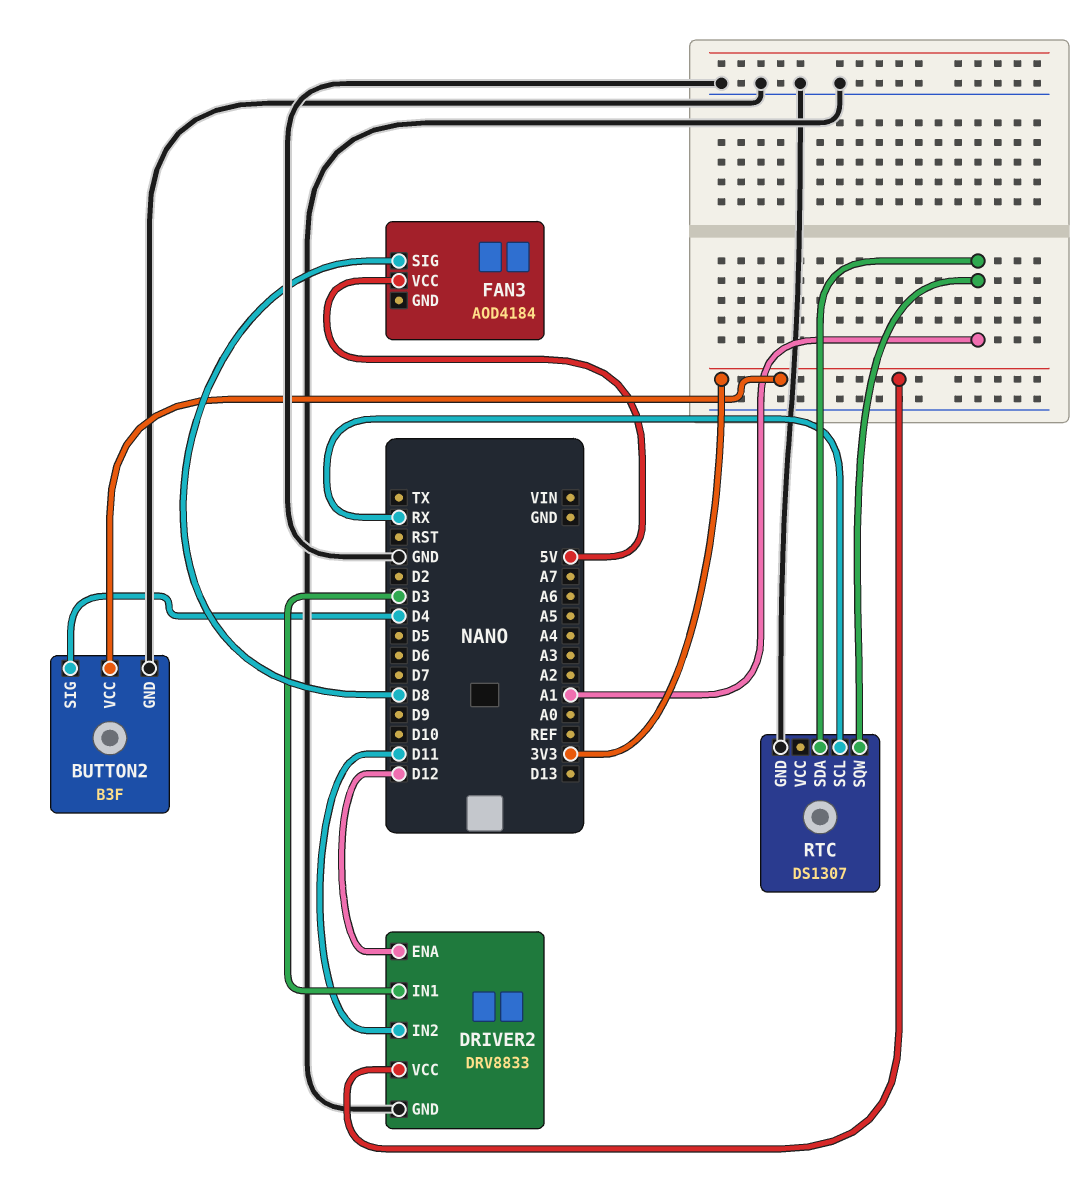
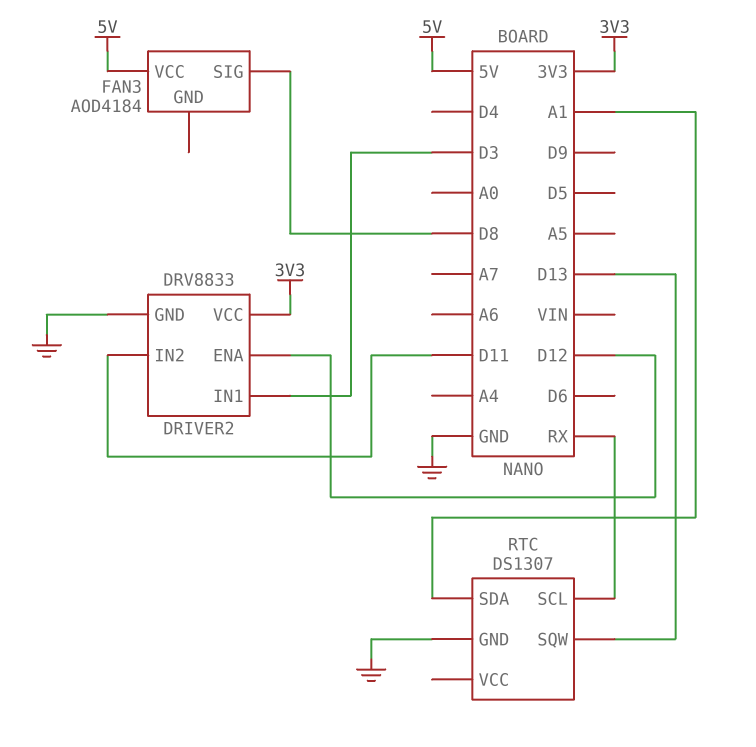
BUTTON2: B3F -> none
BUTTON2 pin GND: GND -> none
BUTTON2 pin SIG: D4 -> none
BUTTON2 pin VCC: 3V3 -> none
RTC pin SQW: A1 -> D13

